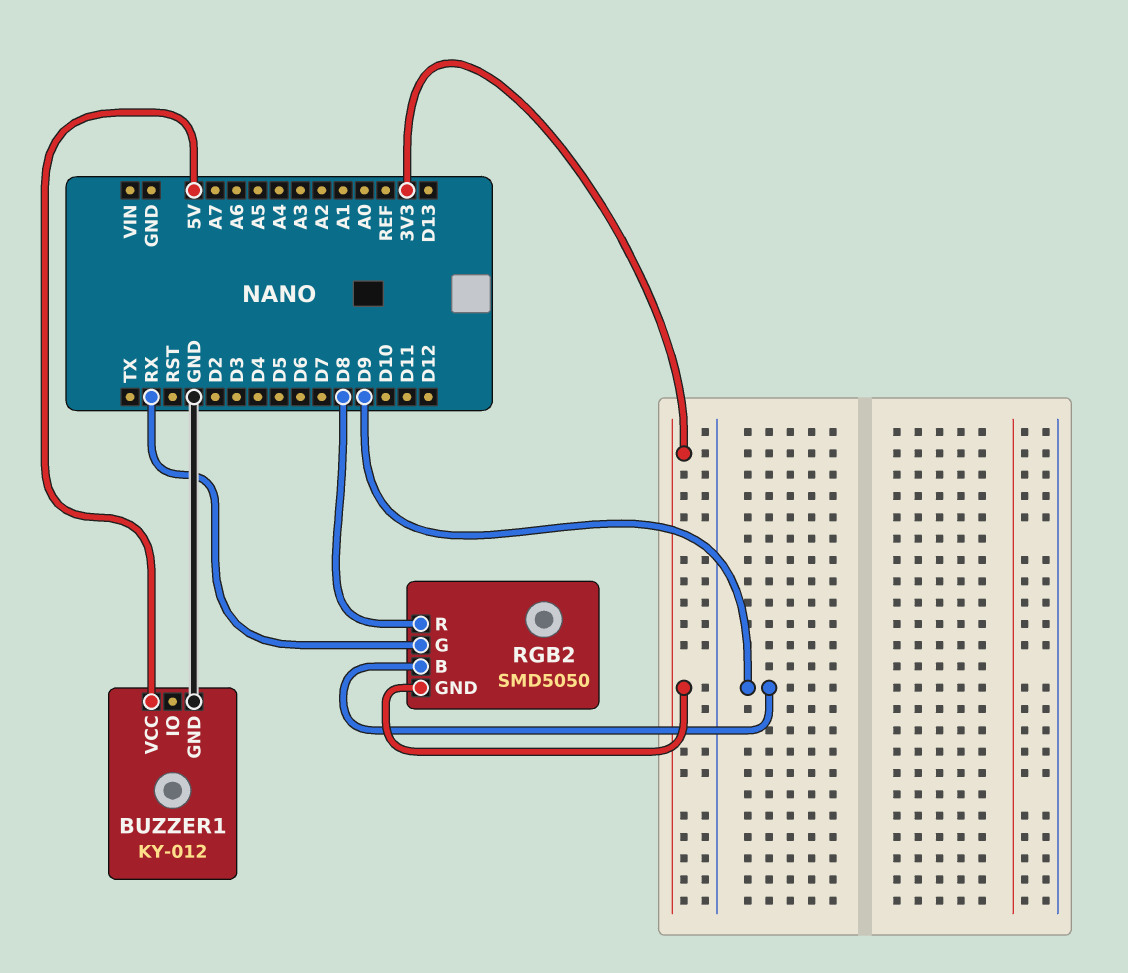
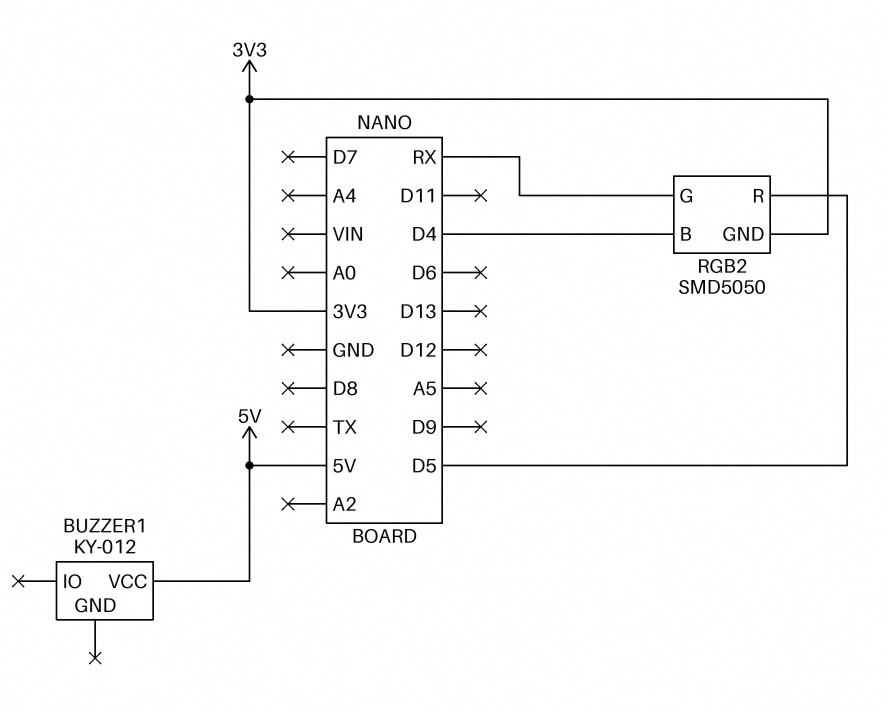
BUZZER1 pin GND: GND -> none
RGB2 pin B: D9 -> D4
RGB2 pin R: D8 -> D5

